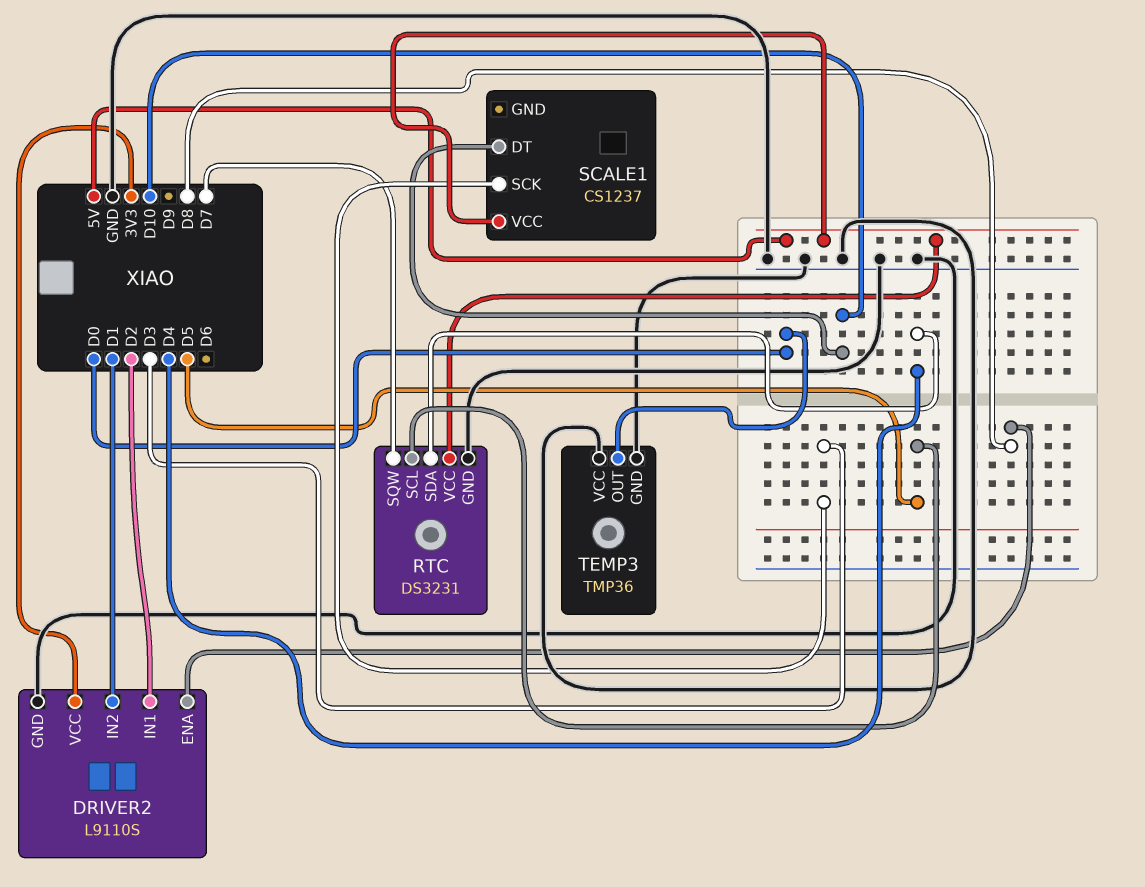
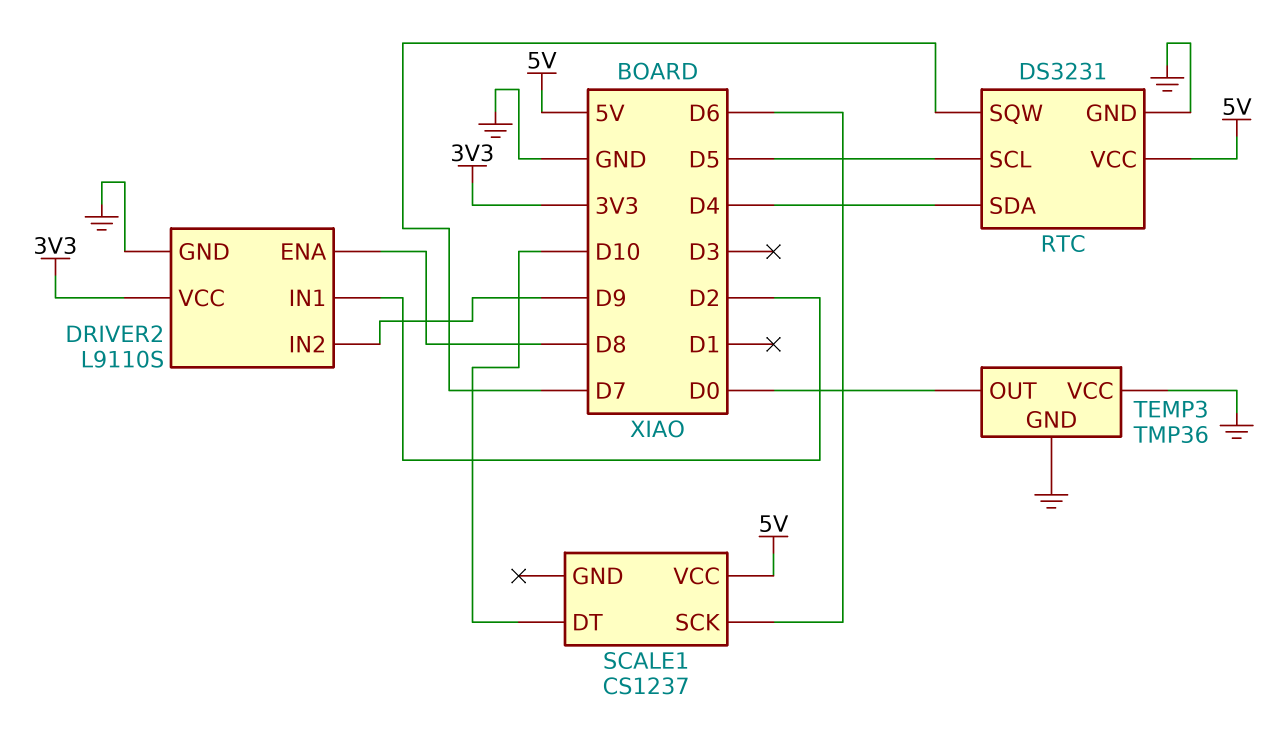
DRIVER2 pin IN2: D1 -> D9
SCALE1 pin SCK: D3 -> D6

